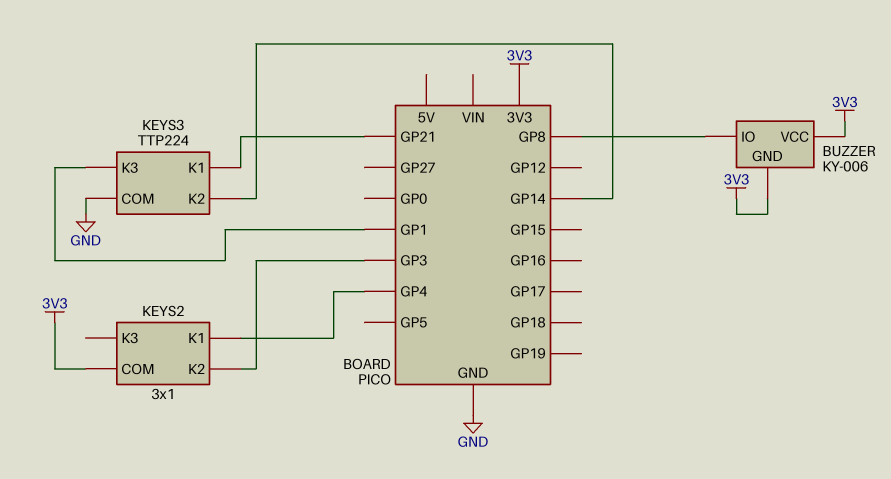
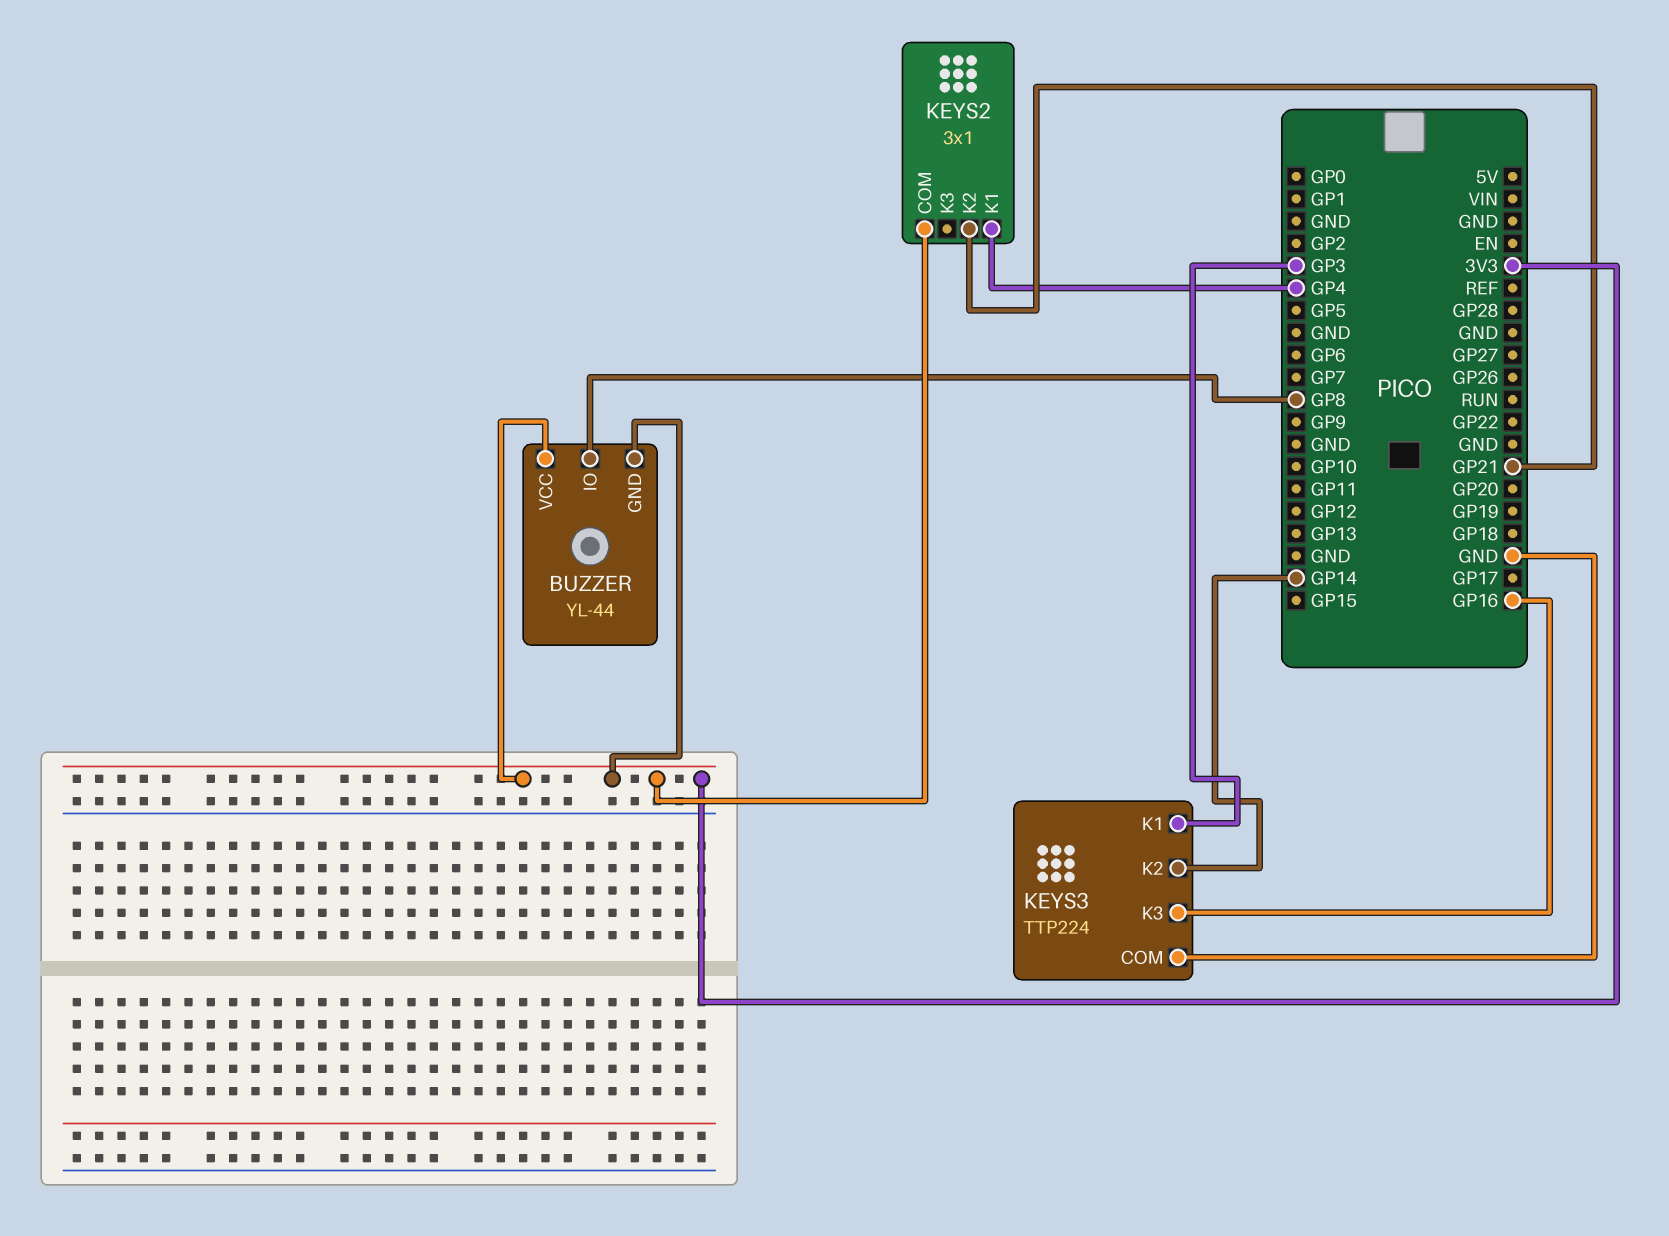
BUZZER: KY-006 -> YL-44
KEYS2 pin K2: GP3 -> GP21
KEYS3 pin K1: GP21 -> GP3
KEYS3 pin K3: GP1 -> GP16

